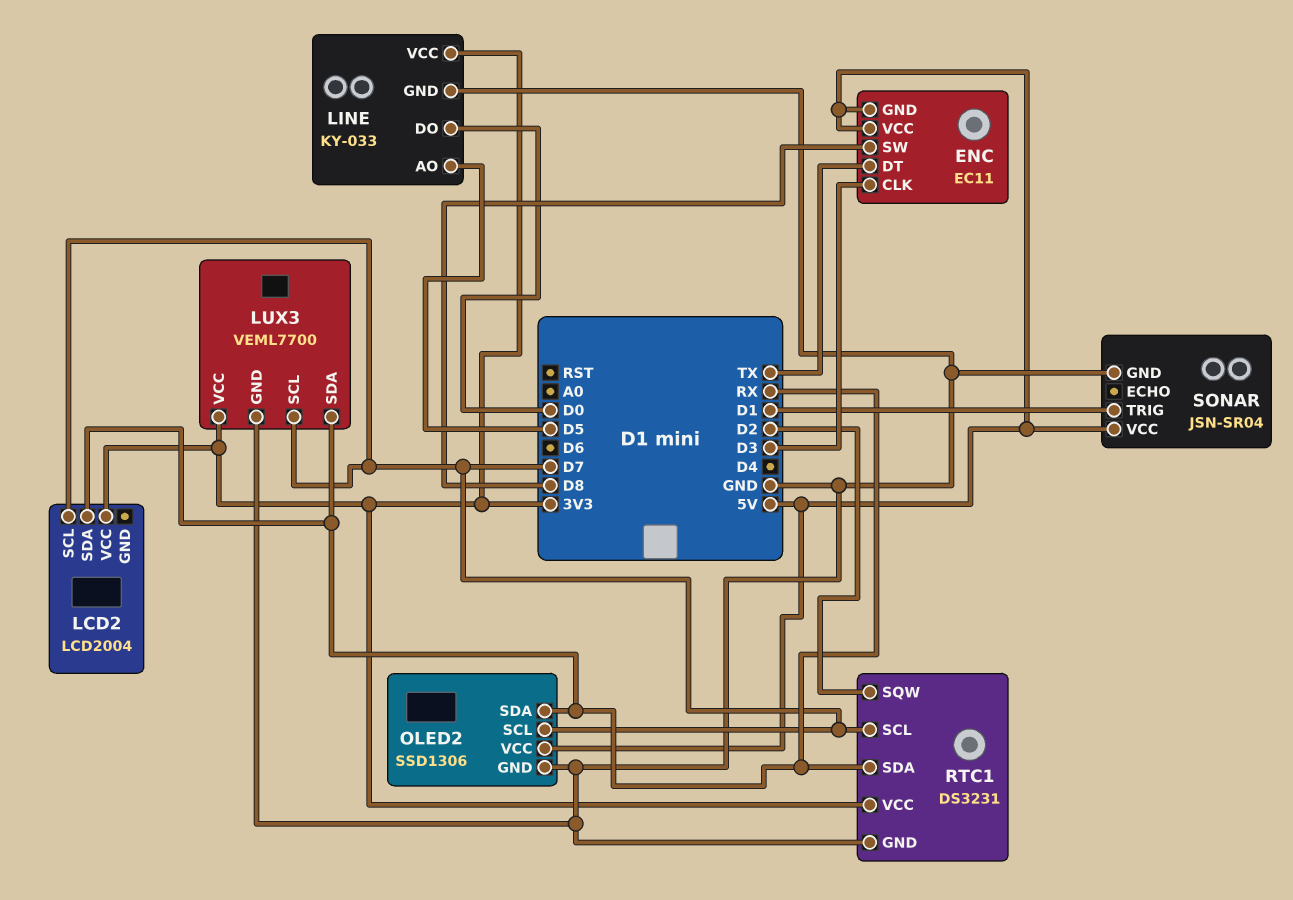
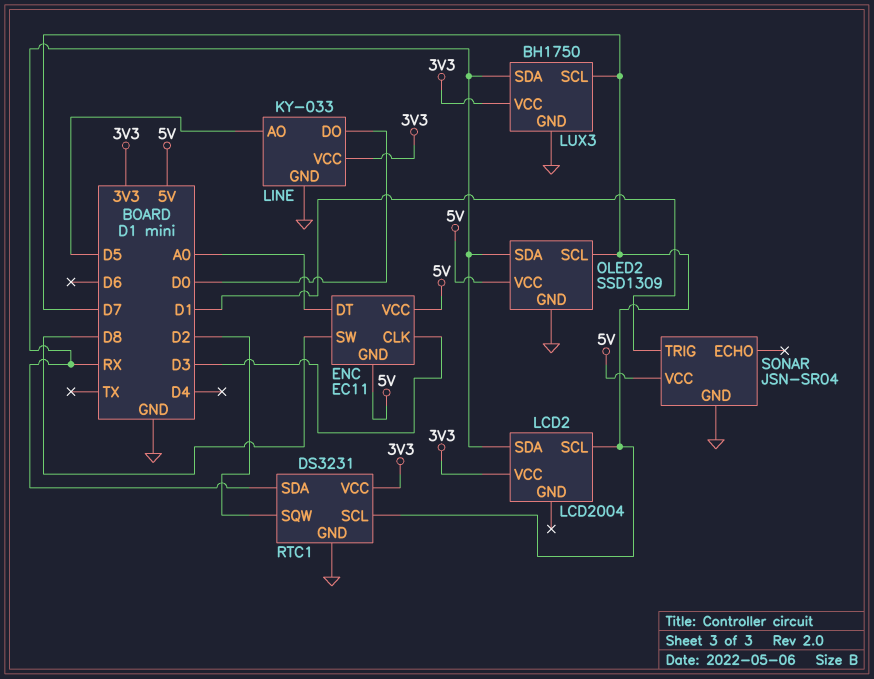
ENC pin DT: TX -> A0
LUX3: VEML7700 -> BH1750
OLED2: SSD1306 -> SSD1309

